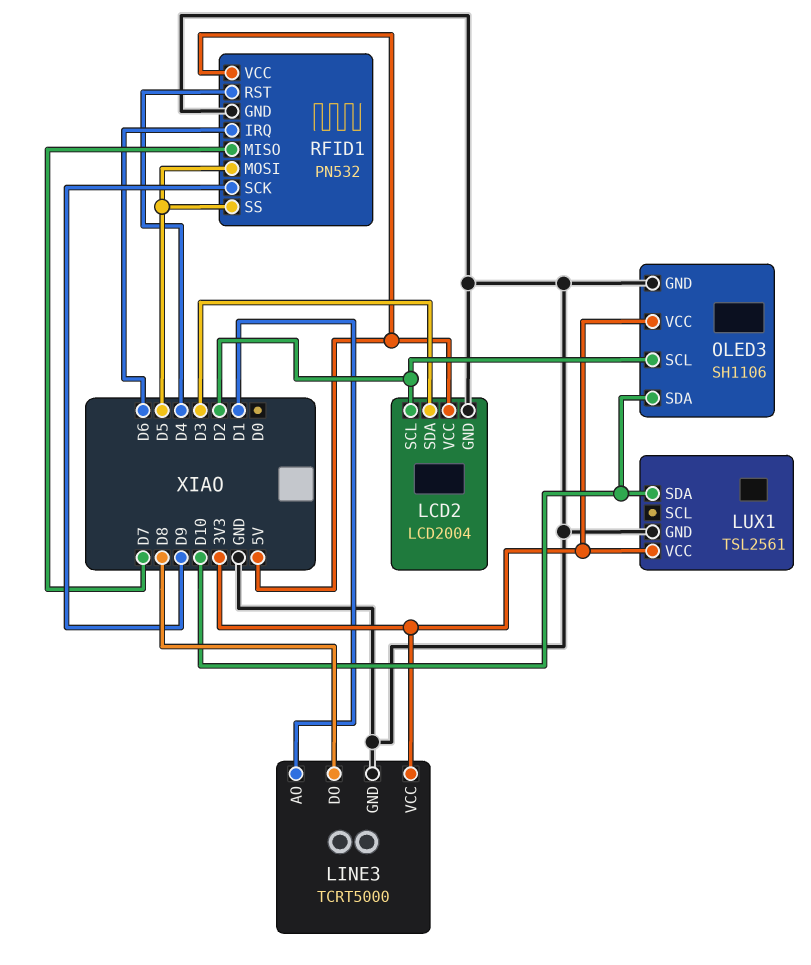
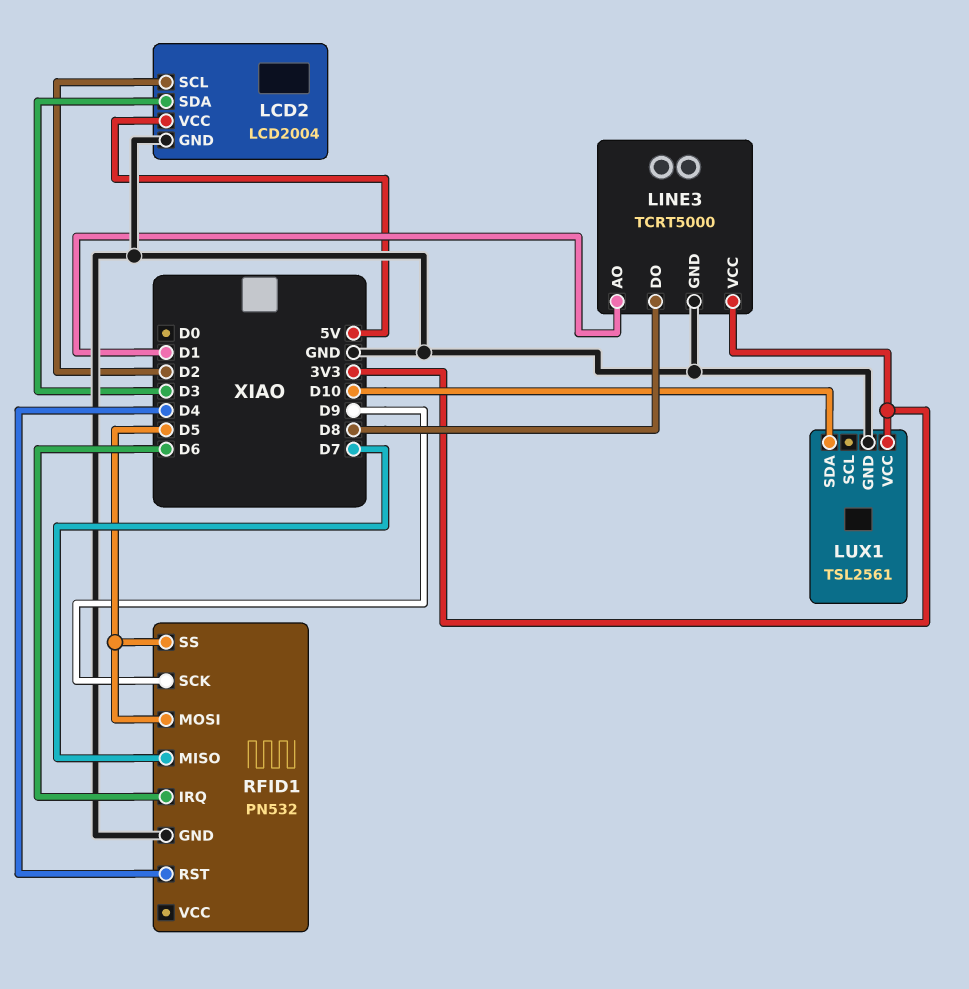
OLED3: SH1106 -> none
OLED3 pin GND: GND -> none
OLED3 pin SCL: D2 -> none
OLED3 pin SDA: D10 -> none
OLED3 pin VCC: 3V3 -> none
RFID1 pin VCC: 5V -> none

